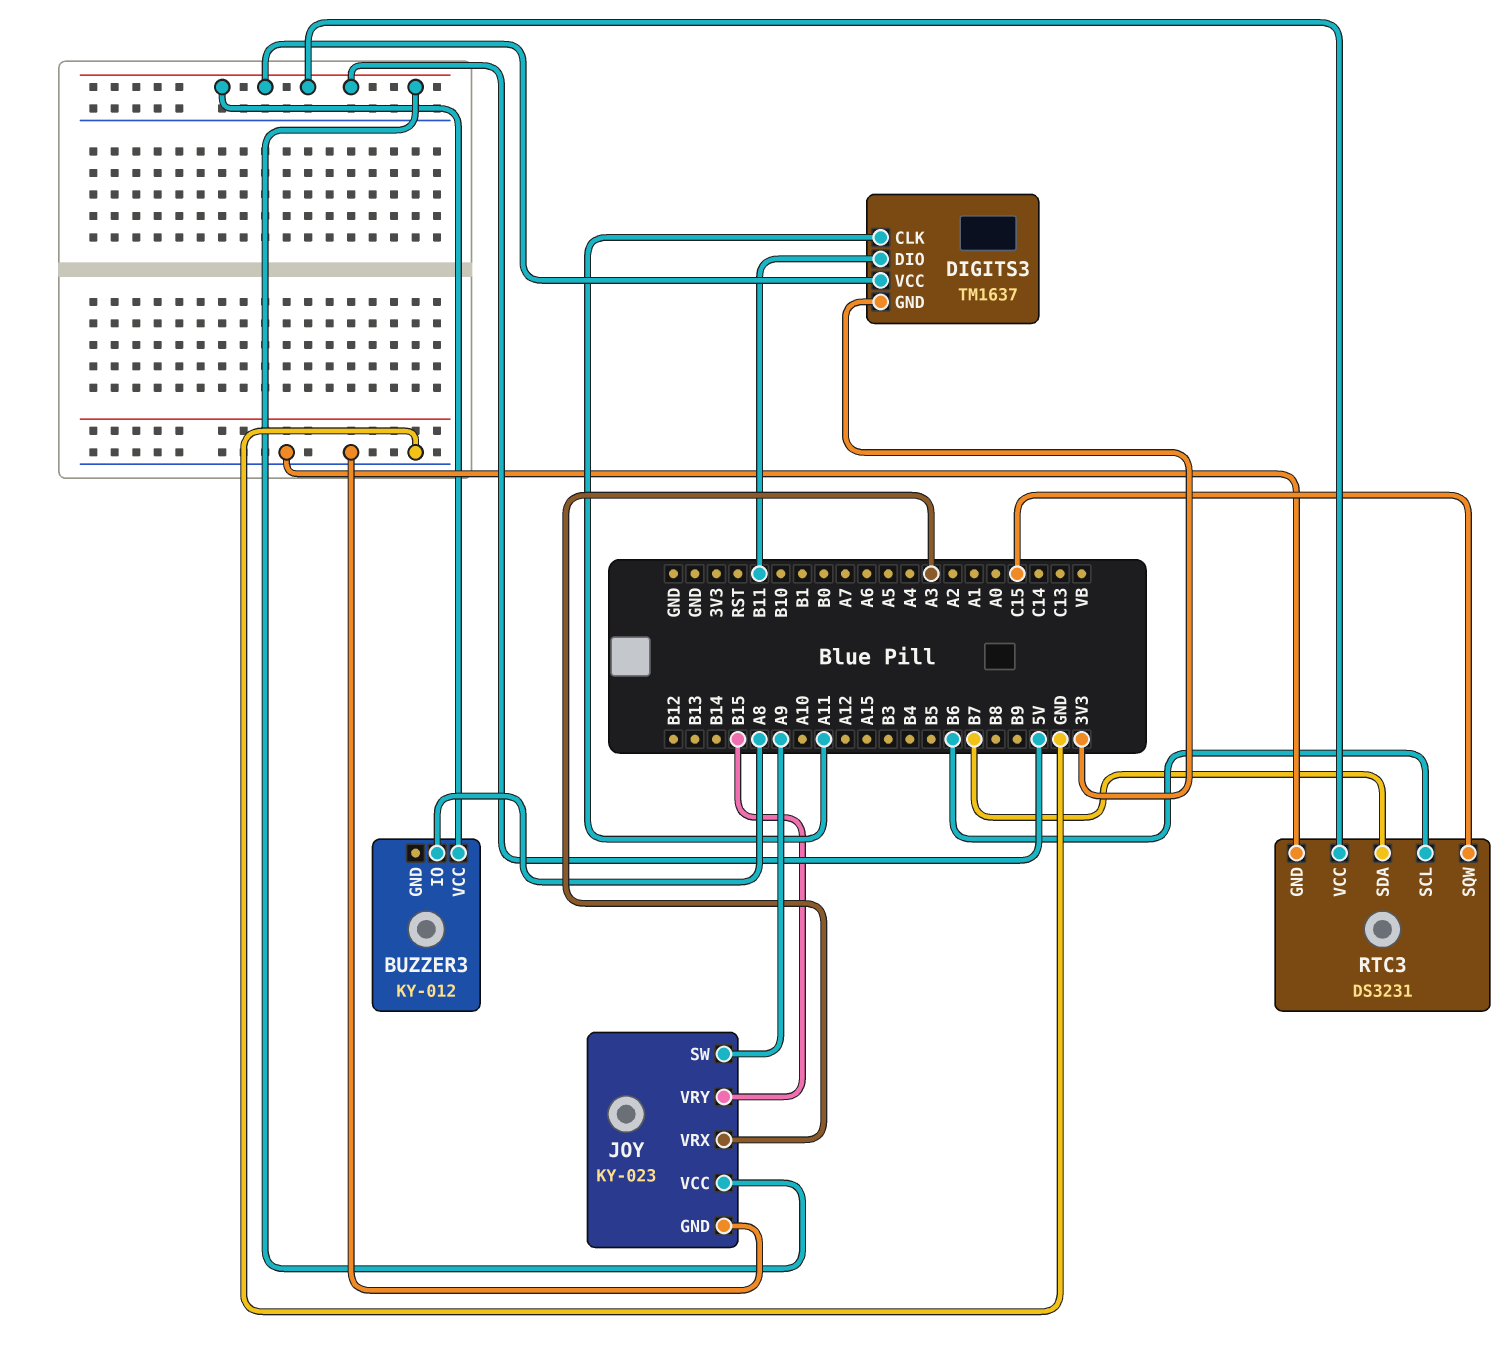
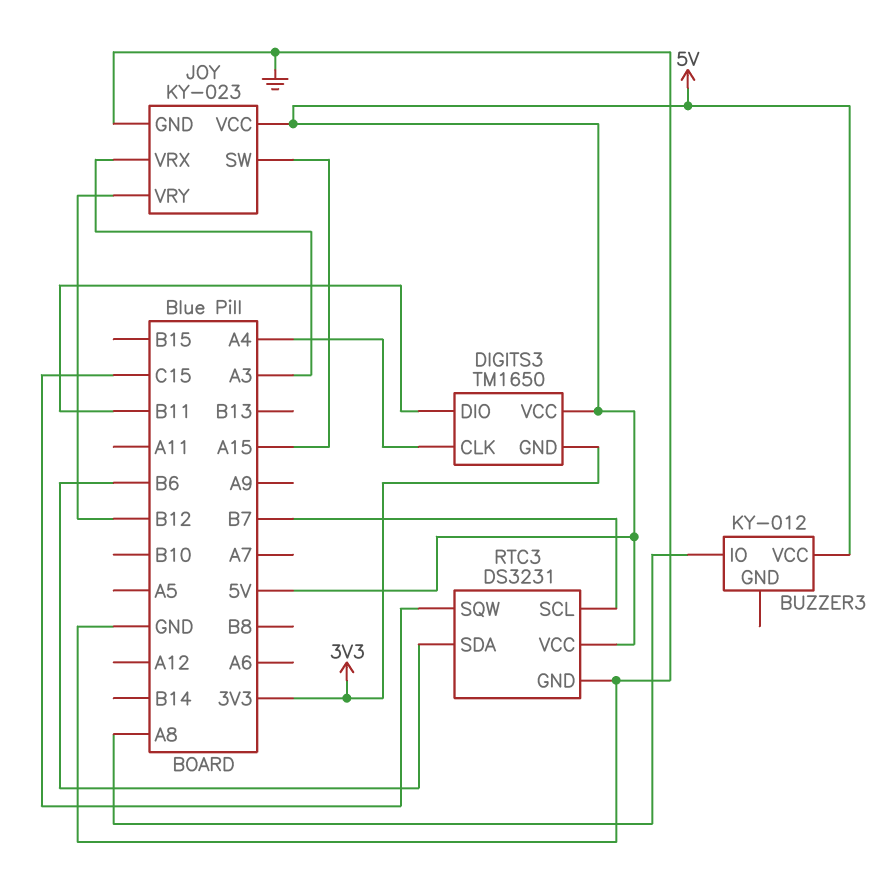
DIGITS3: TM1637 -> TM1650
DIGITS3 pin CLK: A11 -> A4
JOY pin SW: A9 -> A15
JOY pin VRY: B15 -> B12
RTC3 pin SCL: B6 -> B7
RTC3 pin SDA: B7 -> B6

